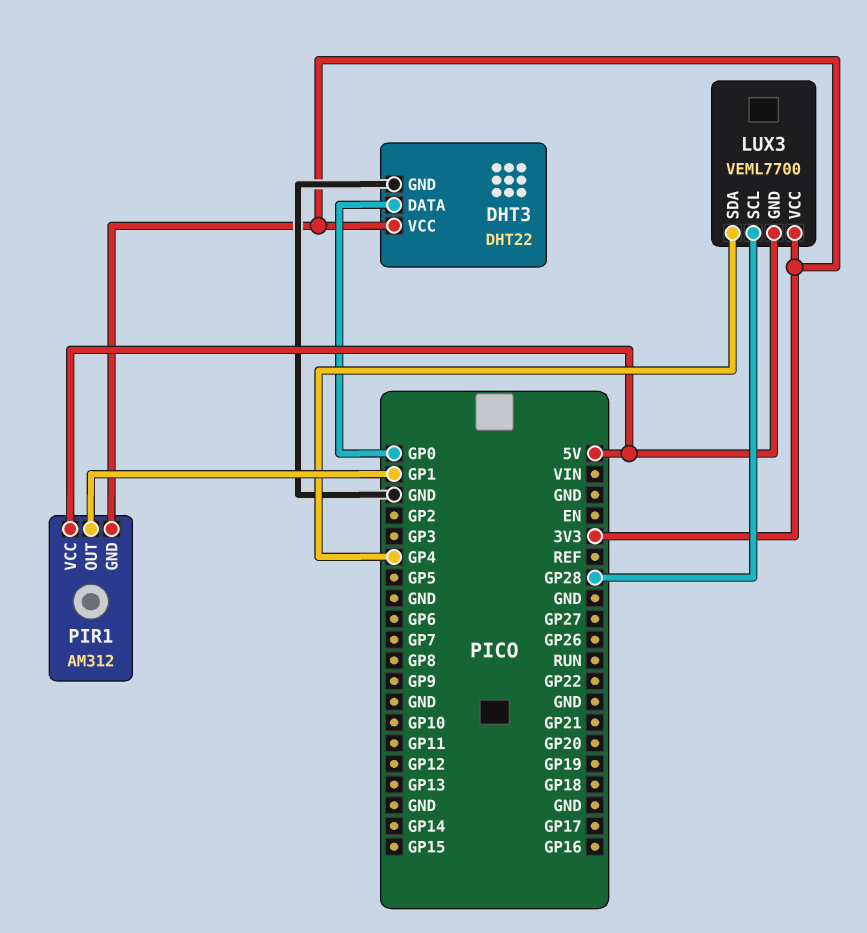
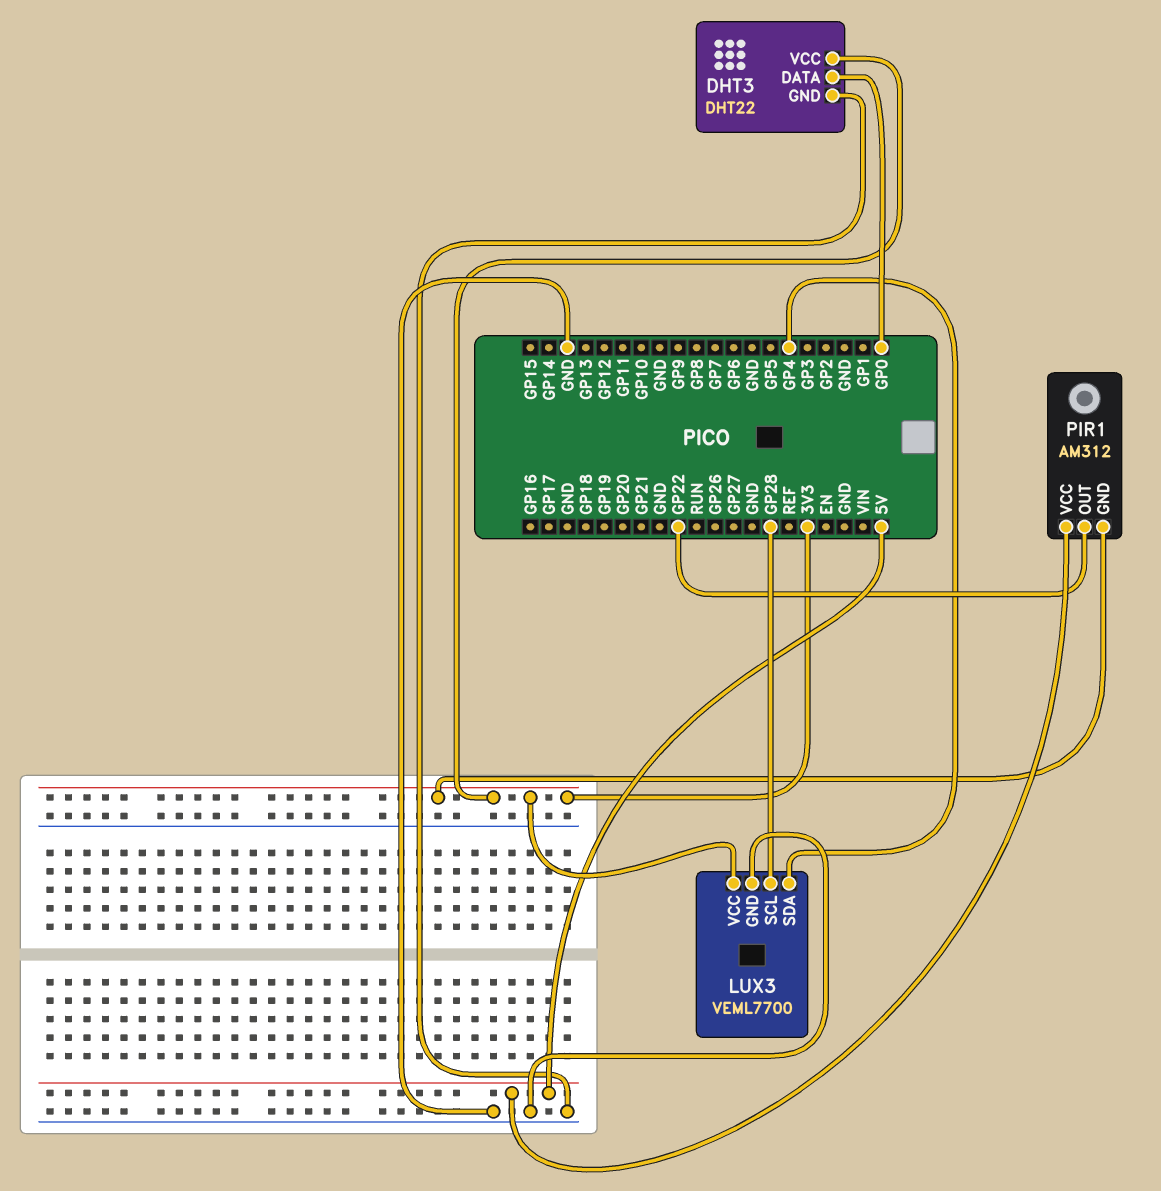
LUX3 pin GND: 5V -> GND
PIR1 pin OUT: GP1 -> GP22

